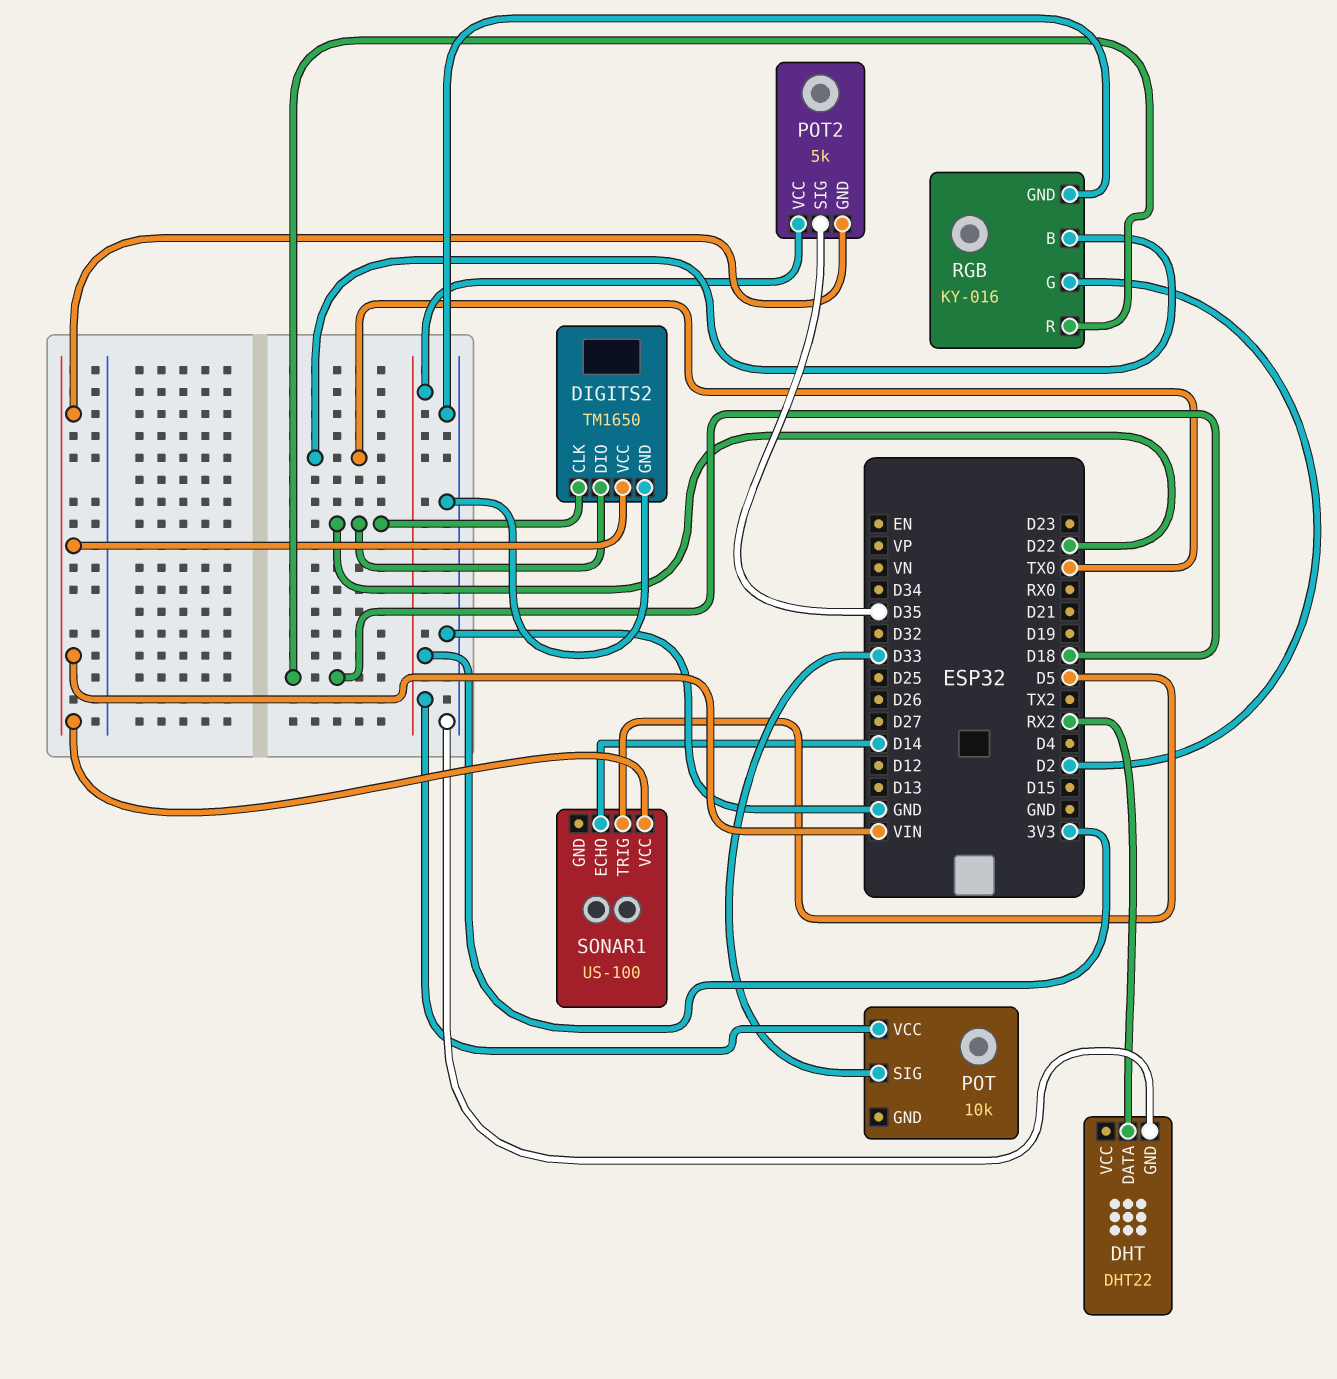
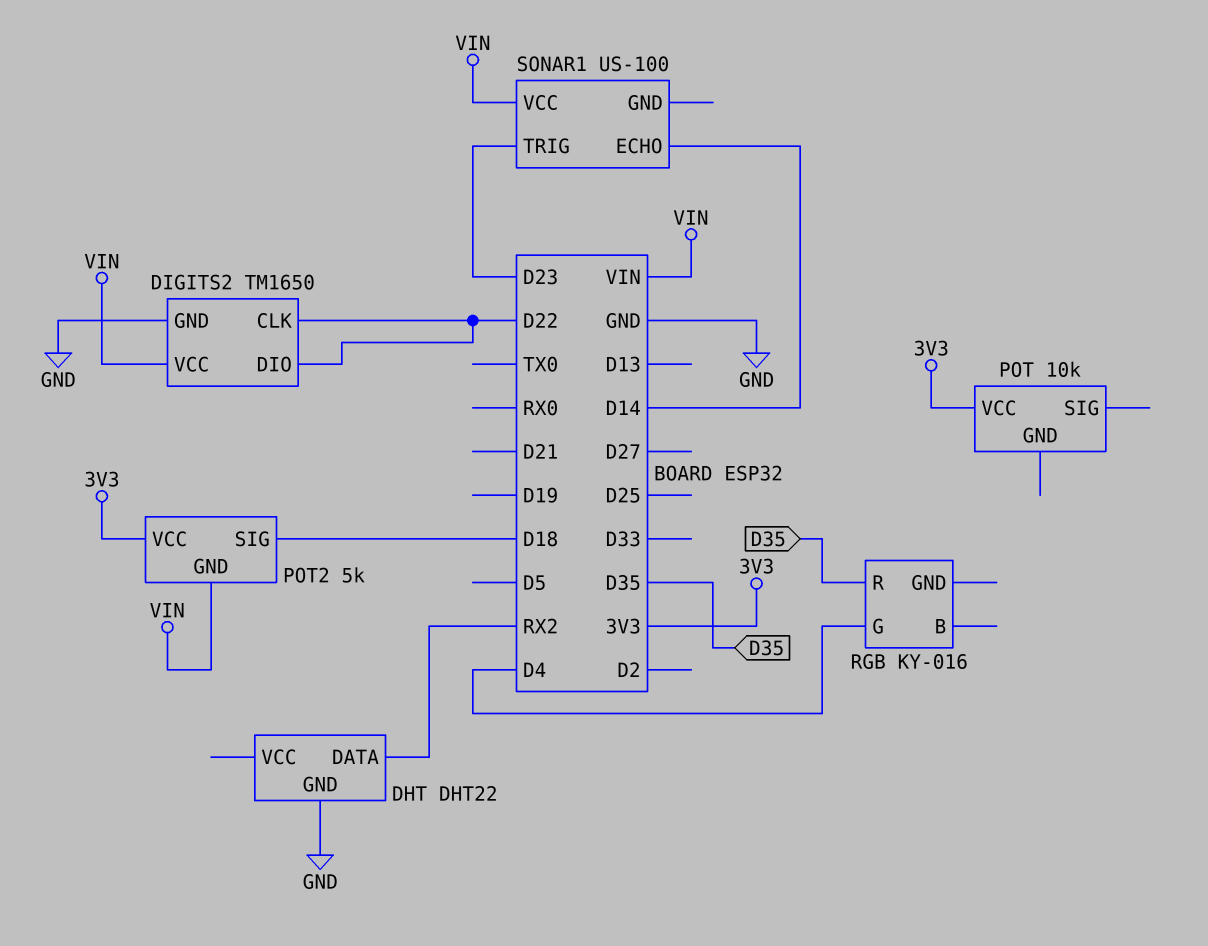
POT pin SIG: D33 -> none
POT2 pin SIG: D35 -> D18
RGB pin B: TX0 -> none
RGB pin G: D2 -> D4
RGB pin GND: GND -> none
RGB pin R: D18 -> D35
SONAR1 pin TRIG: D5 -> D23

